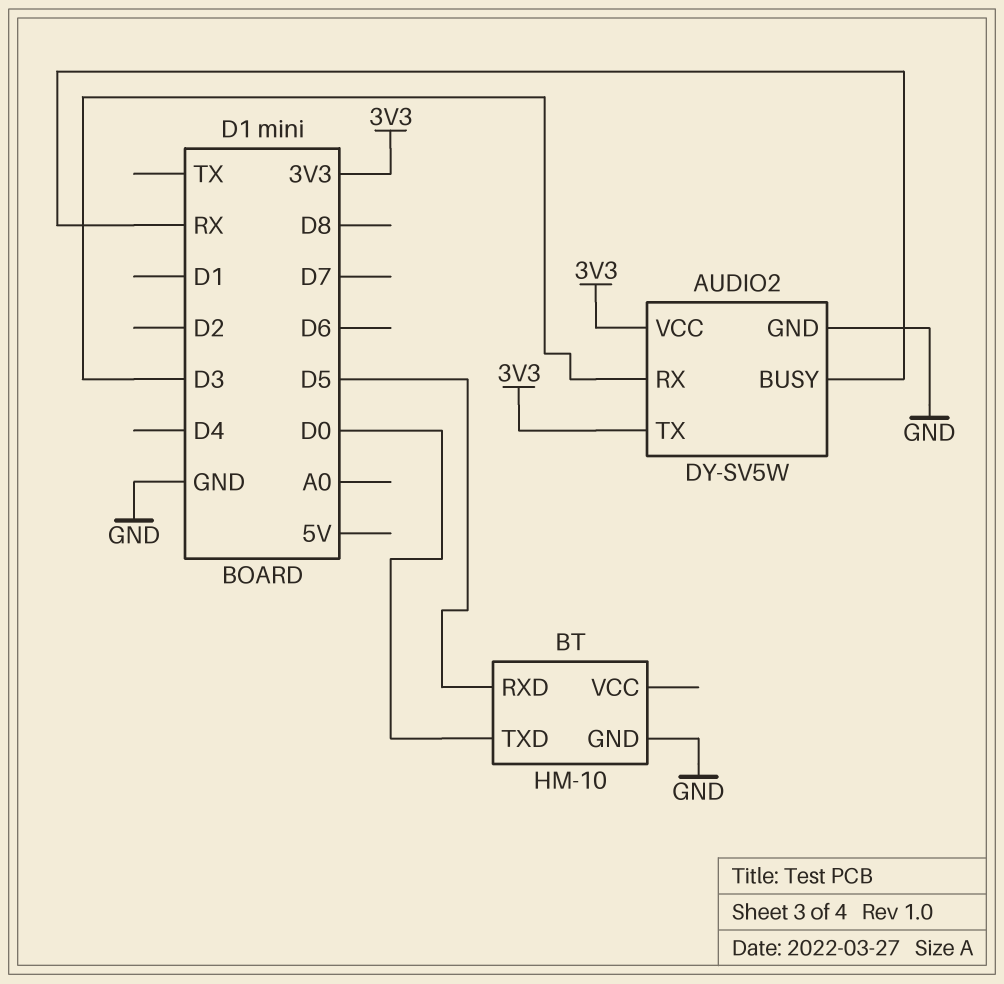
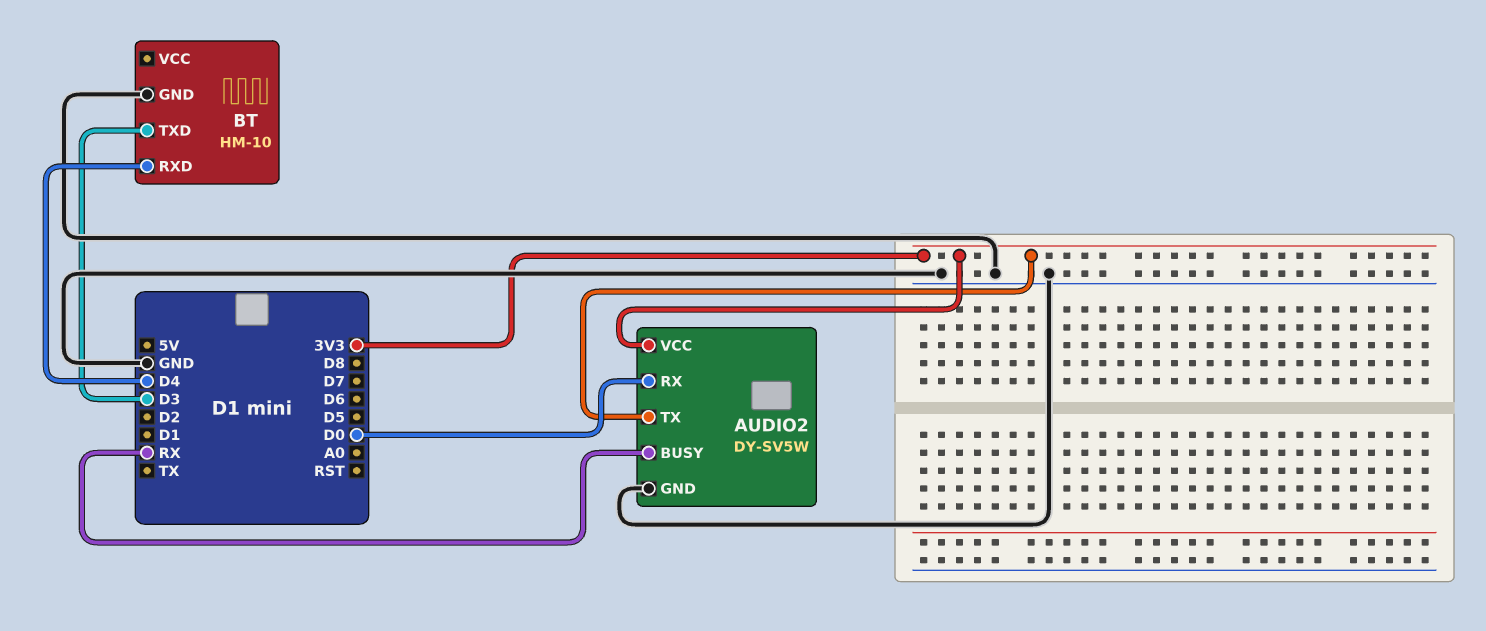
AUDIO2 pin RX: D3 -> D0
BT pin RXD: D5 -> D4
BT pin TXD: D0 -> D3

